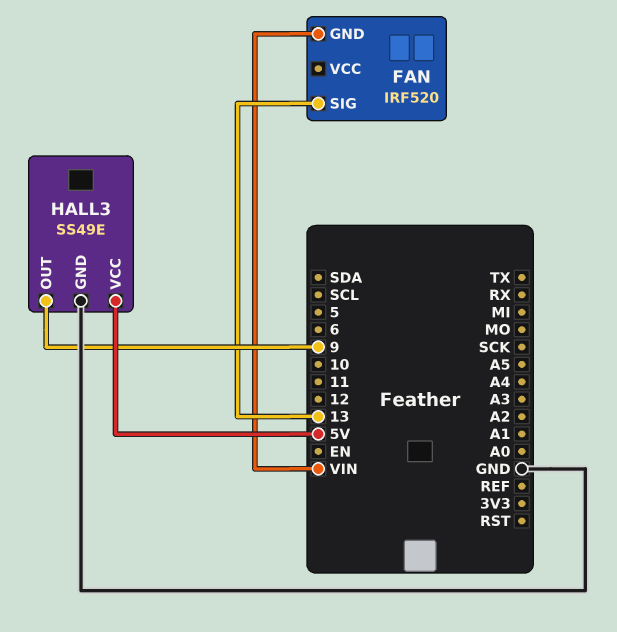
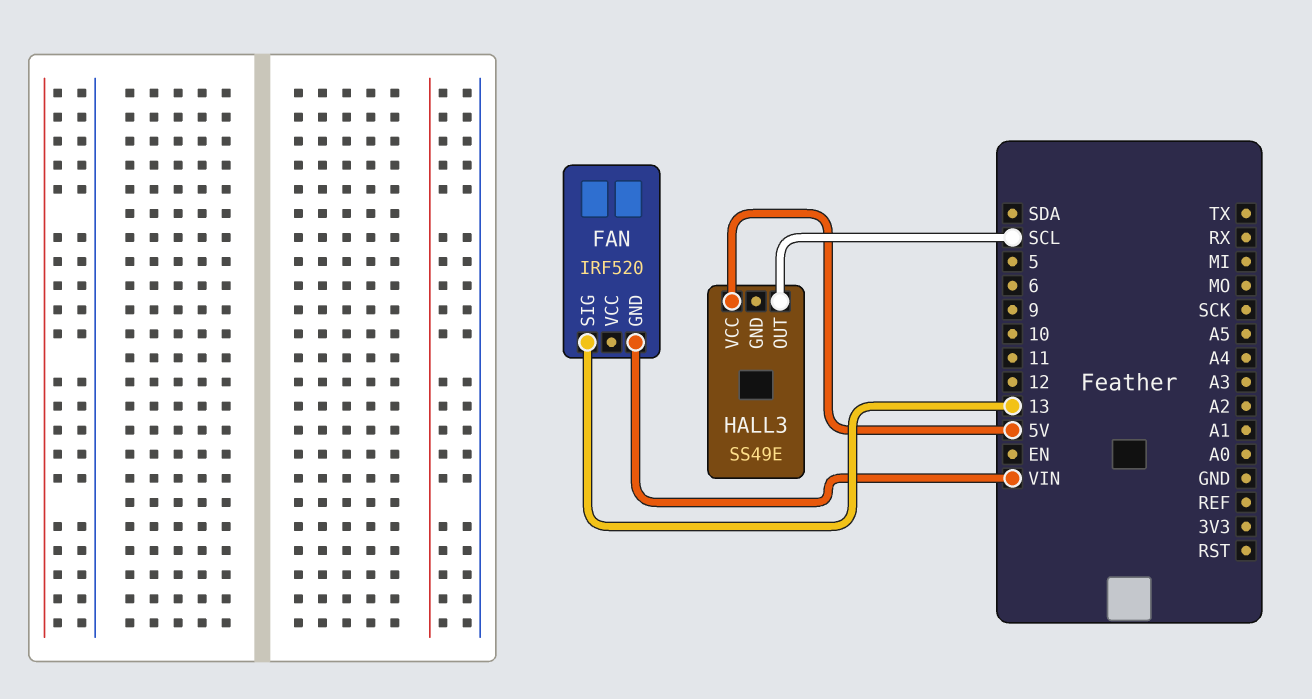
HALL3 pin GND: GND -> none
HALL3 pin OUT: 9 -> SCL

